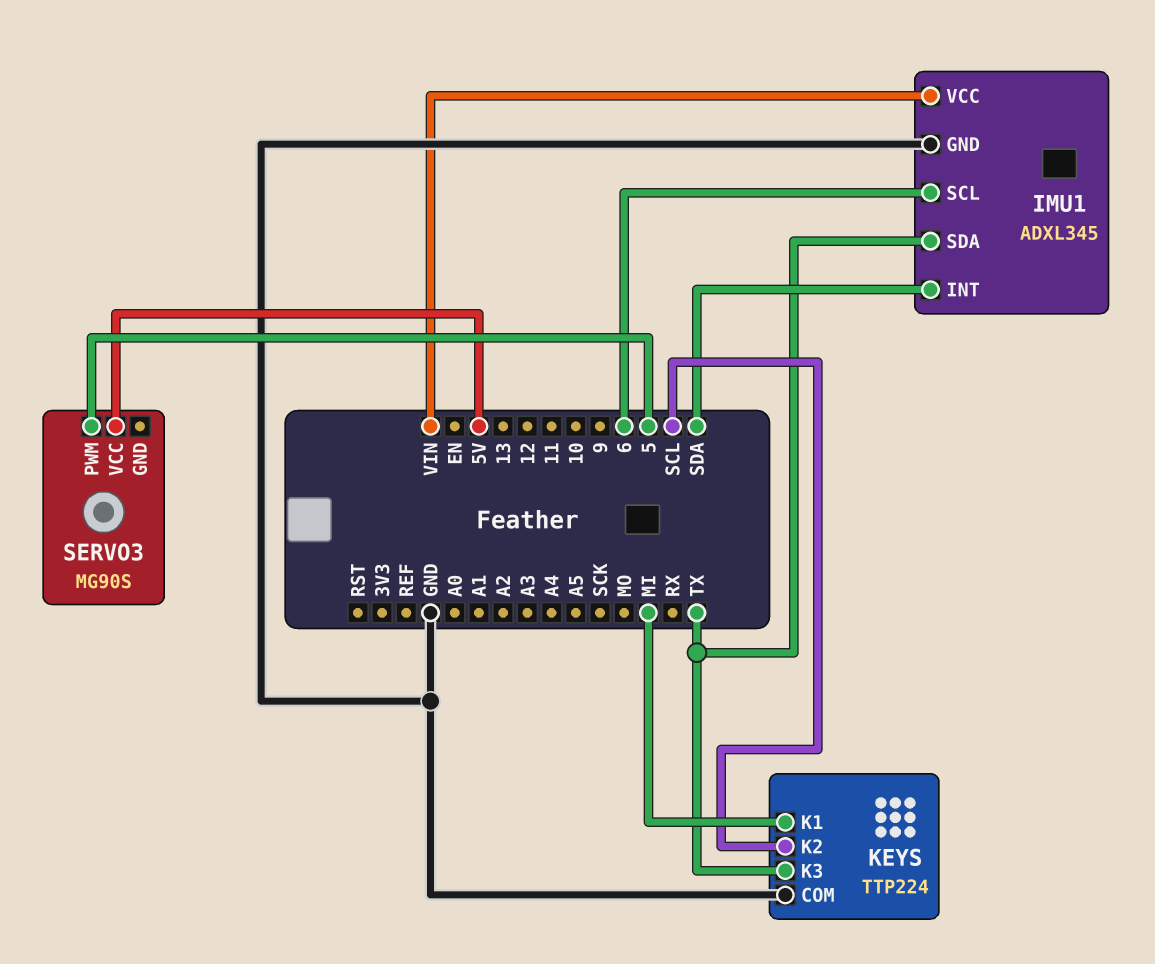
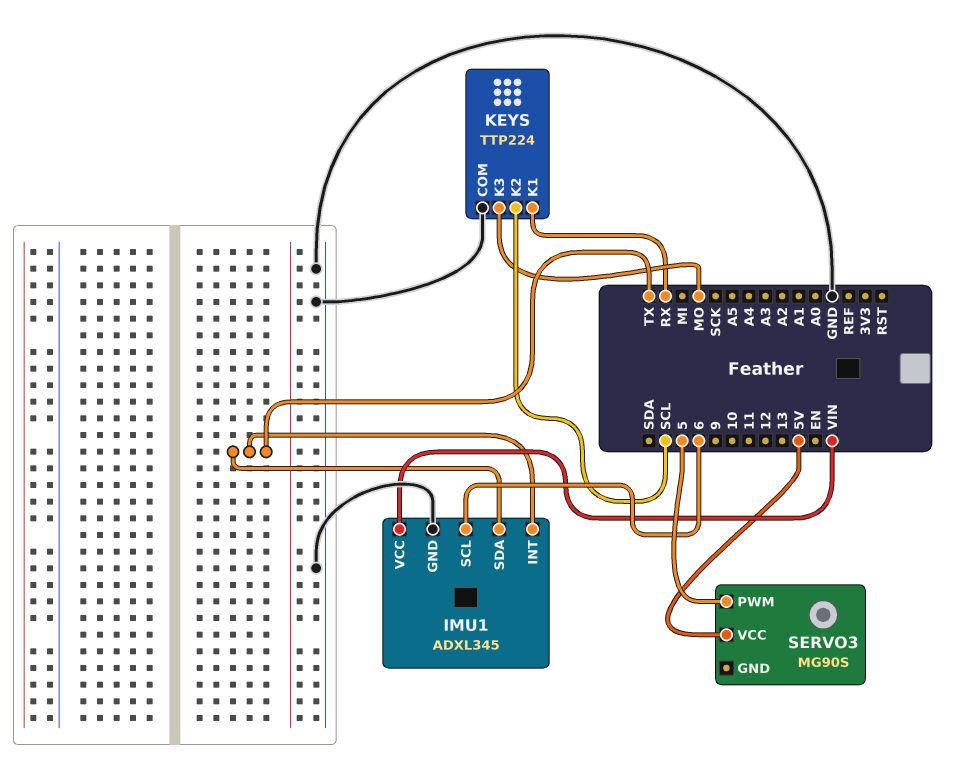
IMU1 pin INT: SDA -> TX
KEYS pin K1: MI -> RX
KEYS pin K3: TX -> MO

